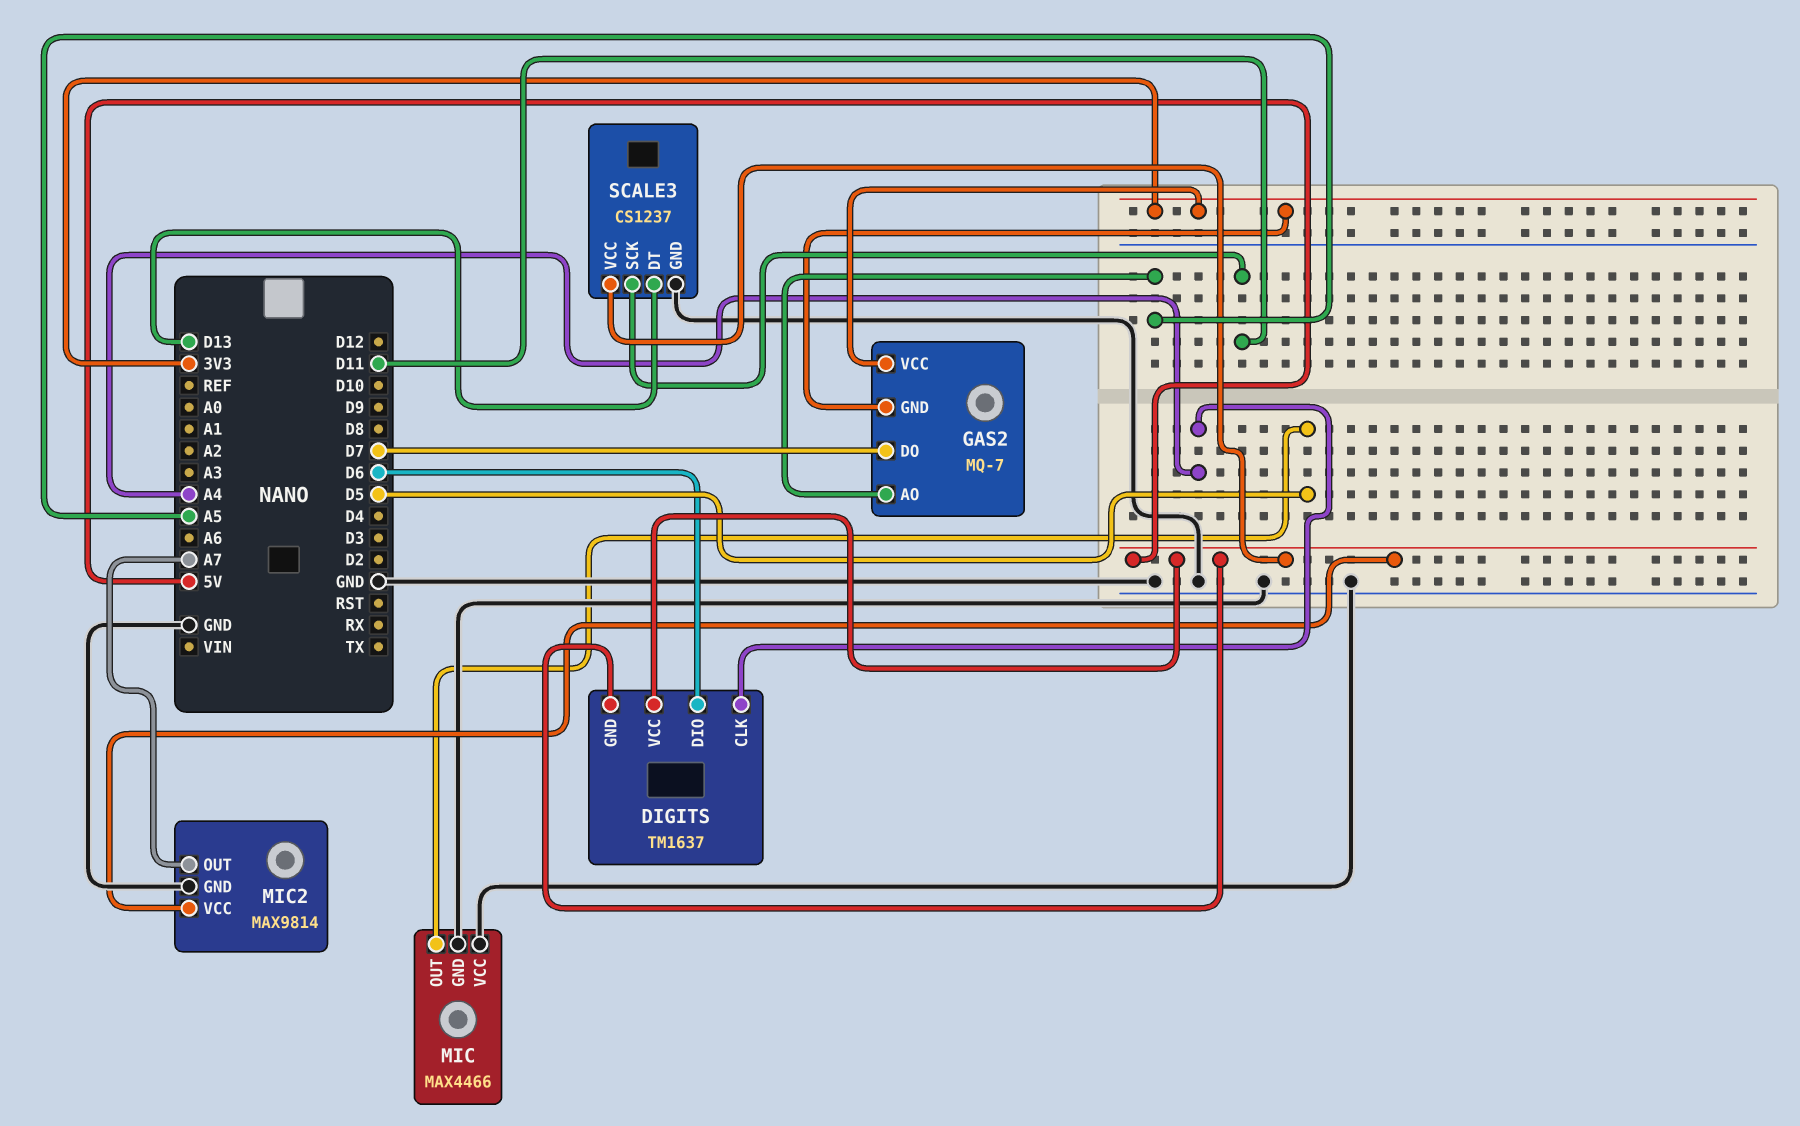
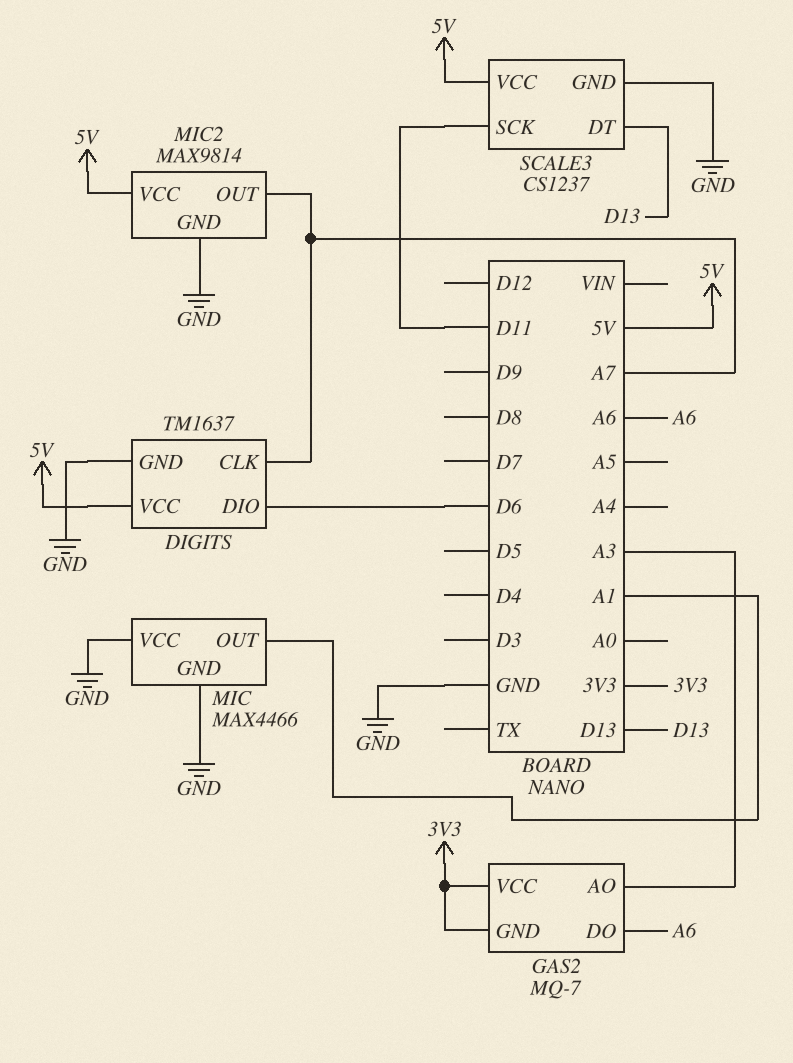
DIGITS pin CLK: A4 -> A7
DIGITS pin GND: 5V -> GND
GAS2 pin AO: A5 -> A3
GAS2 pin DO: D7 -> A6
MIC pin OUT: D5 -> A1

